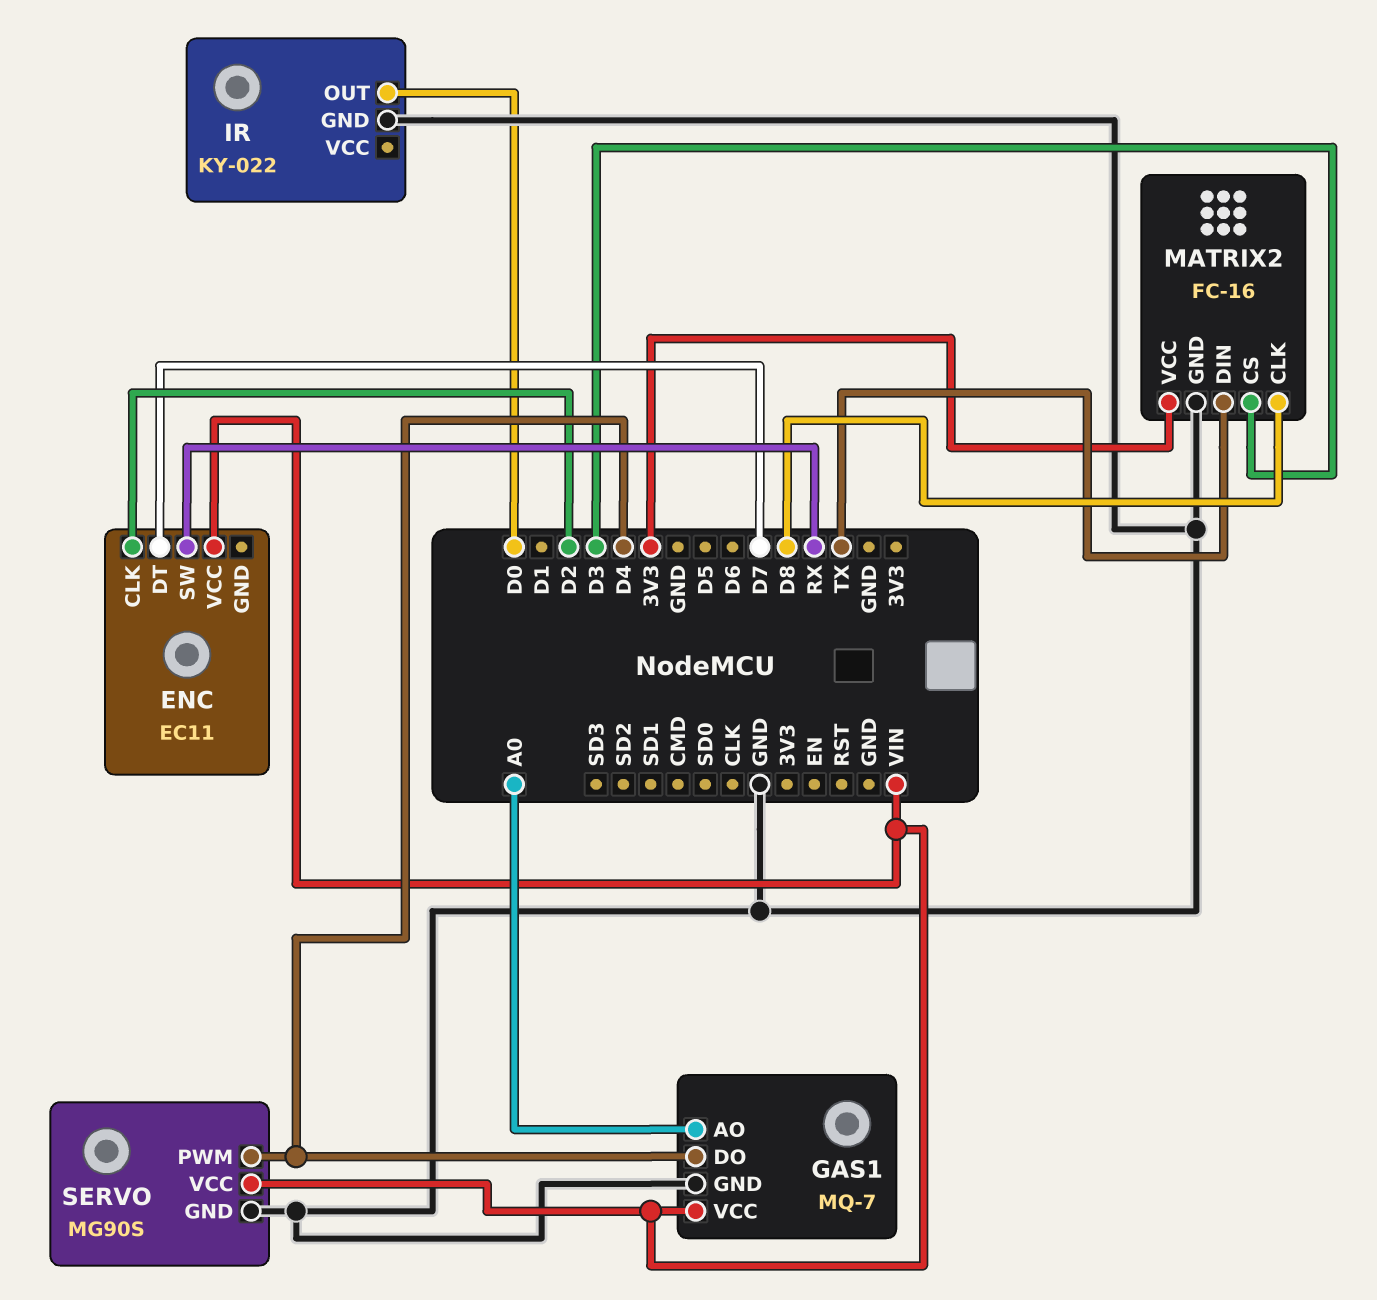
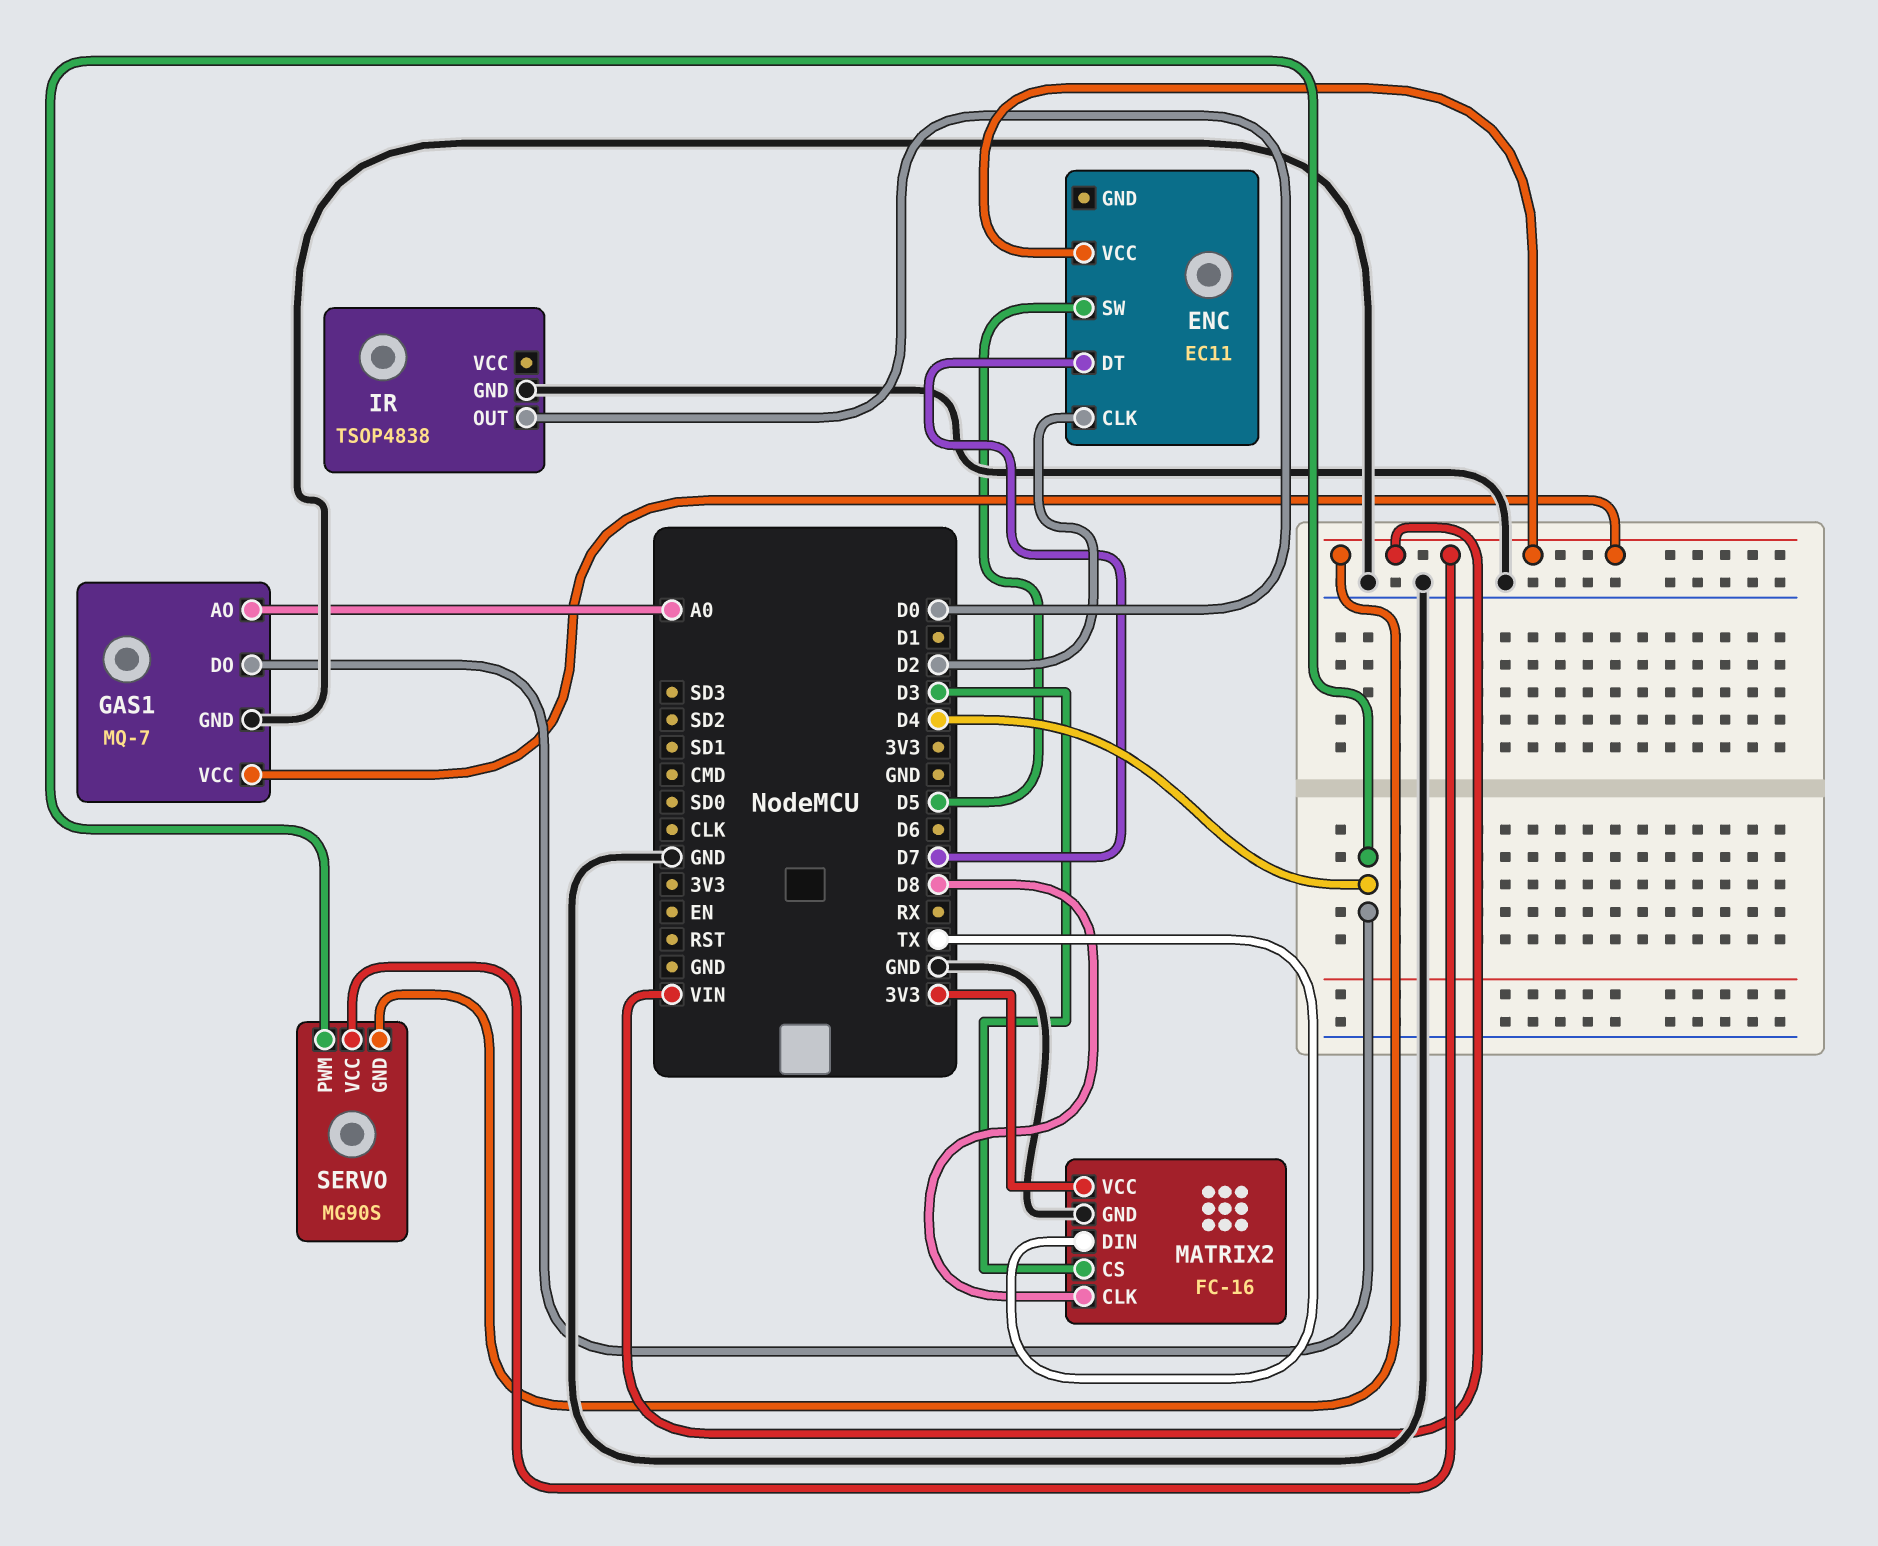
ENC pin SW: RX -> D5
IR: KY-022 -> TSOP4838
SERVO pin GND: GND -> VIN

